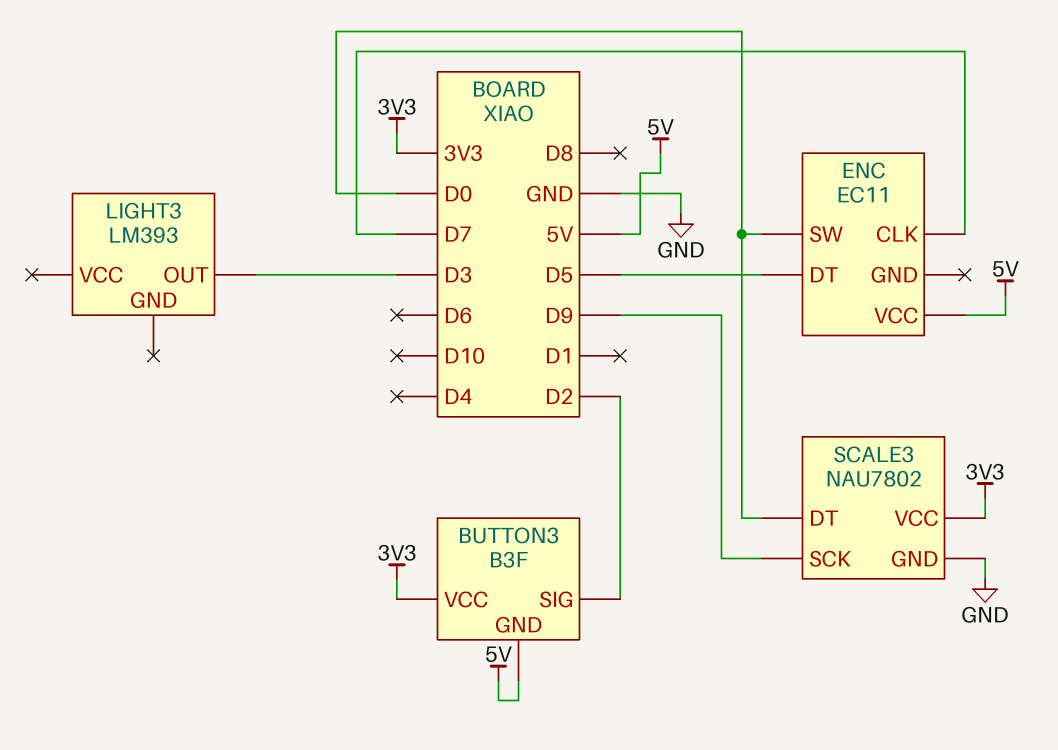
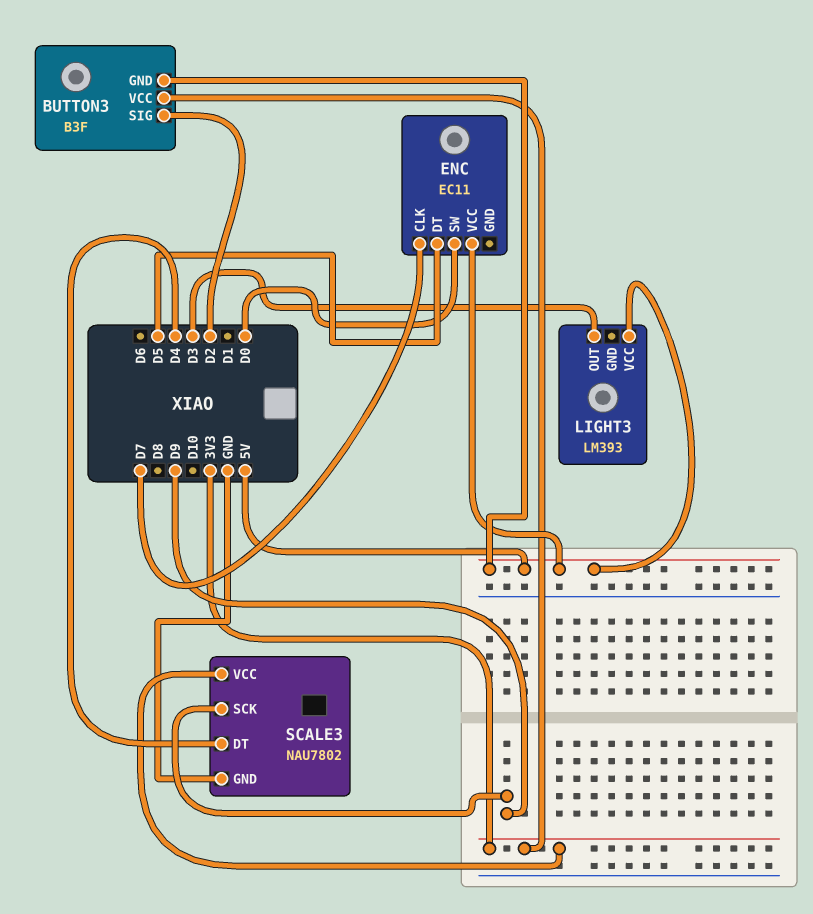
LIGHT3 pin VCC: none -> 5V
SCALE3 pin DT: D0 -> D4

